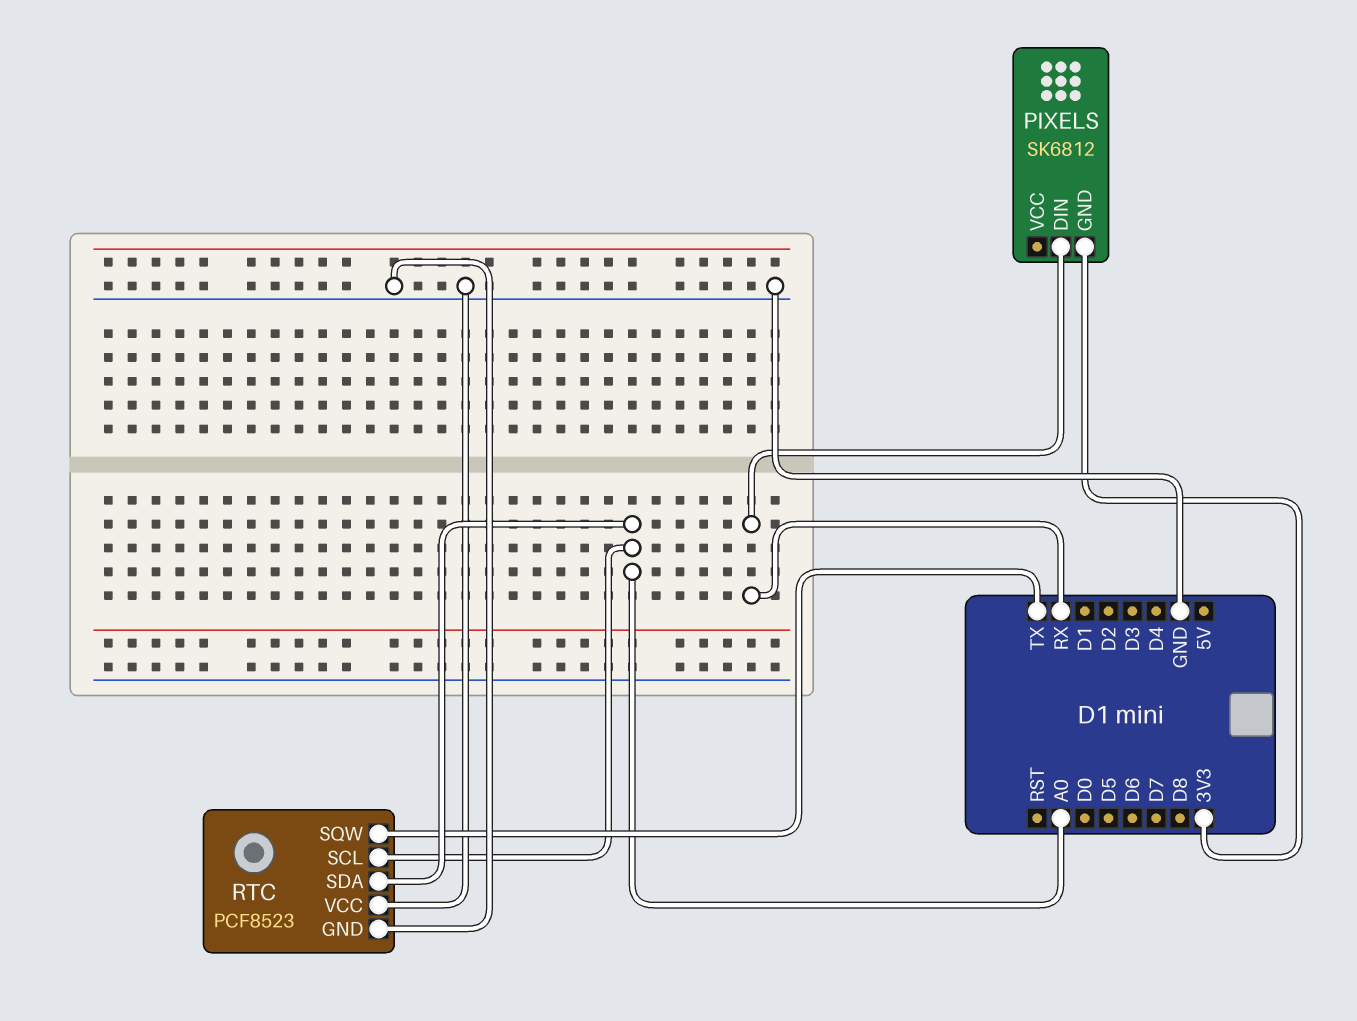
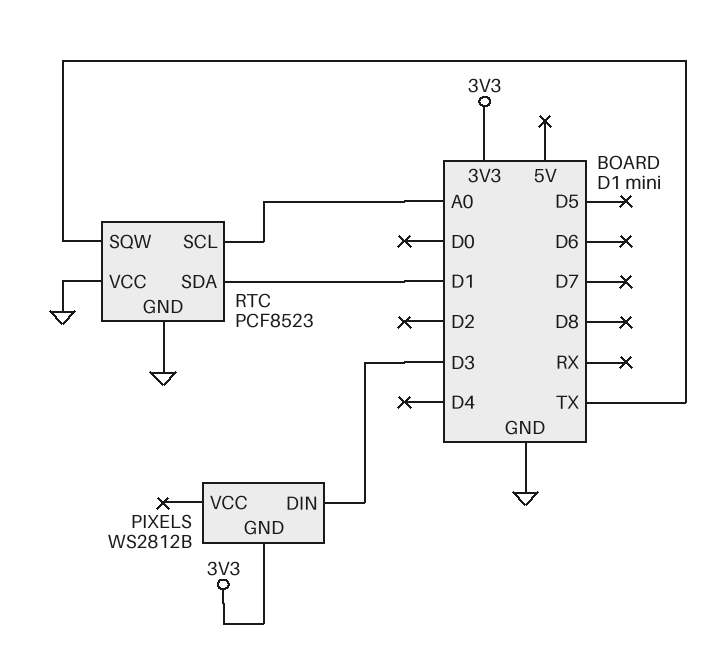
PIXELS: SK6812 -> WS2812B
PIXELS pin DIN: RX -> D3
RTC pin SDA: A0 -> D1

